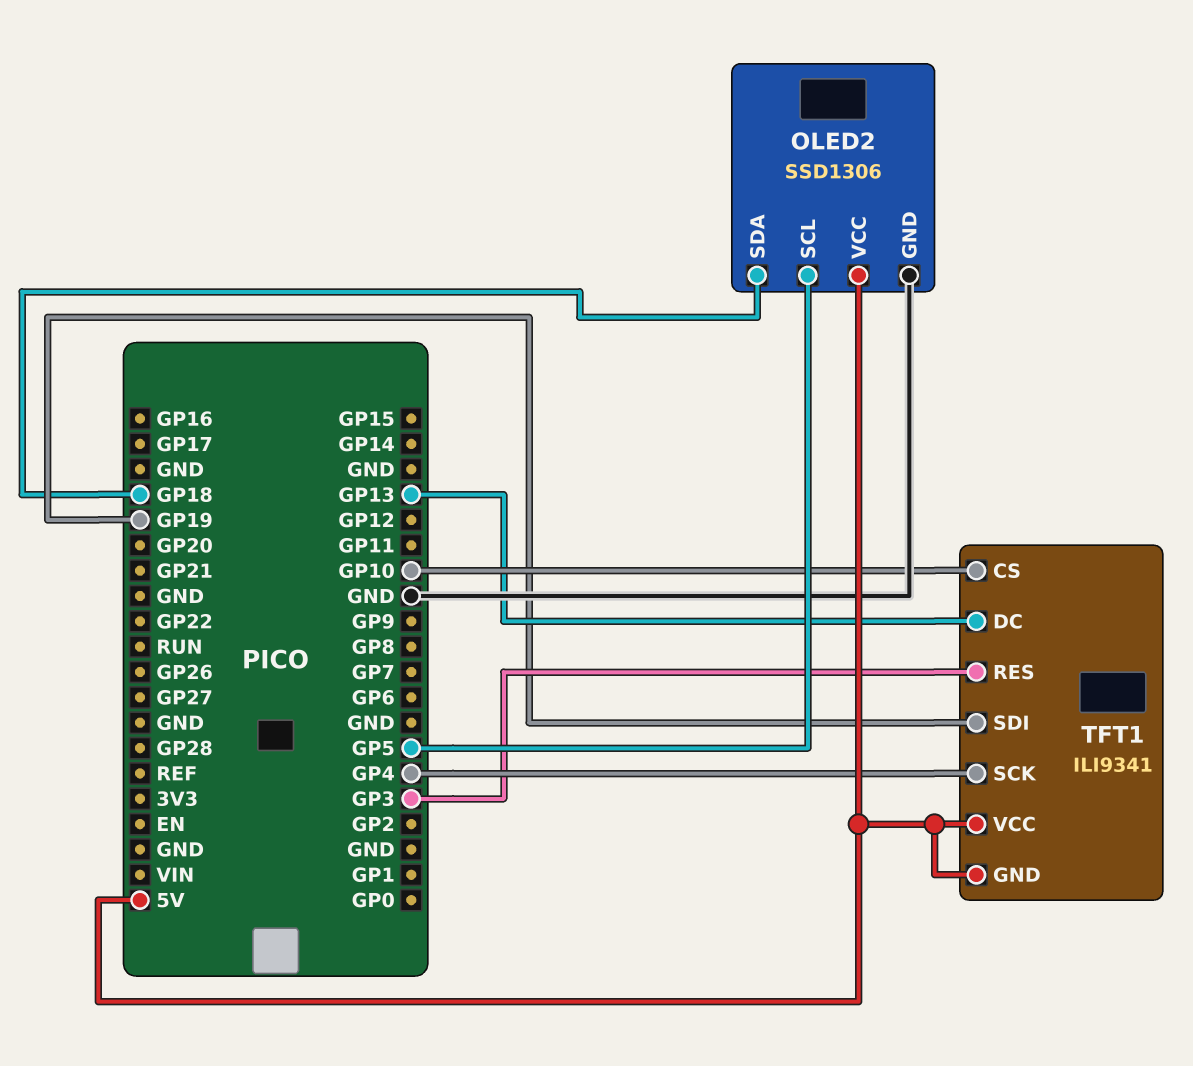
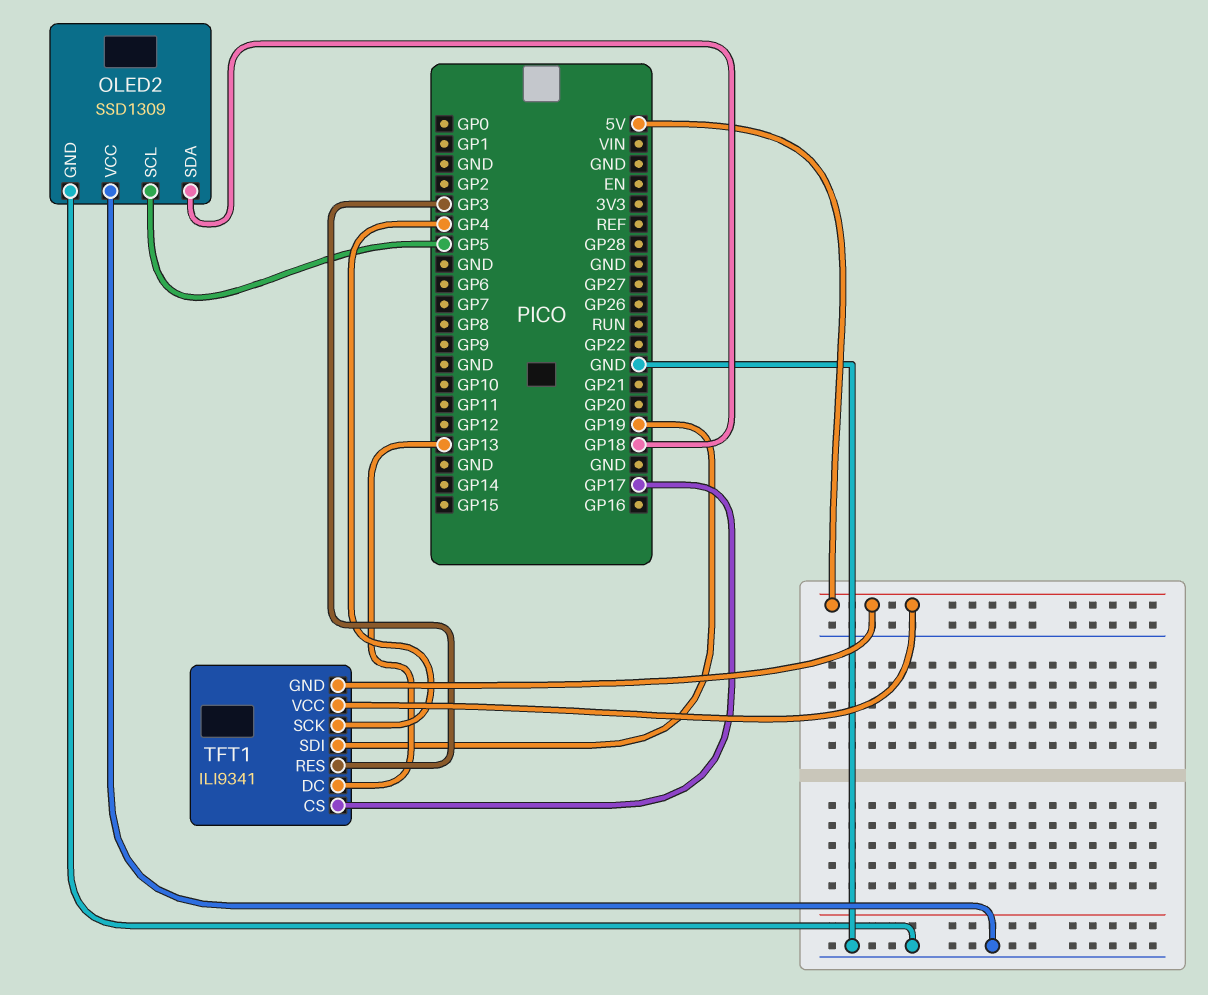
OLED2: SSD1306 -> SSD1309
OLED2 pin VCC: 5V -> GND
TFT1 pin CS: GP10 -> GP17

